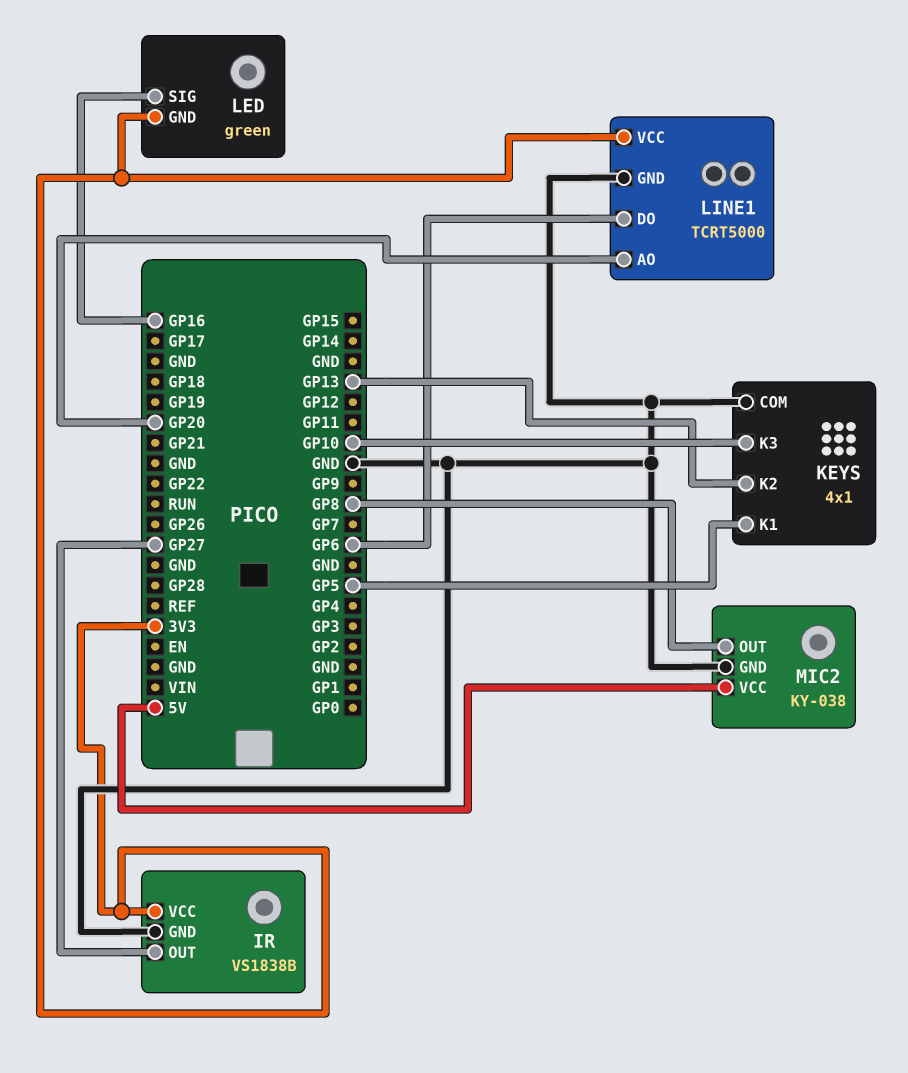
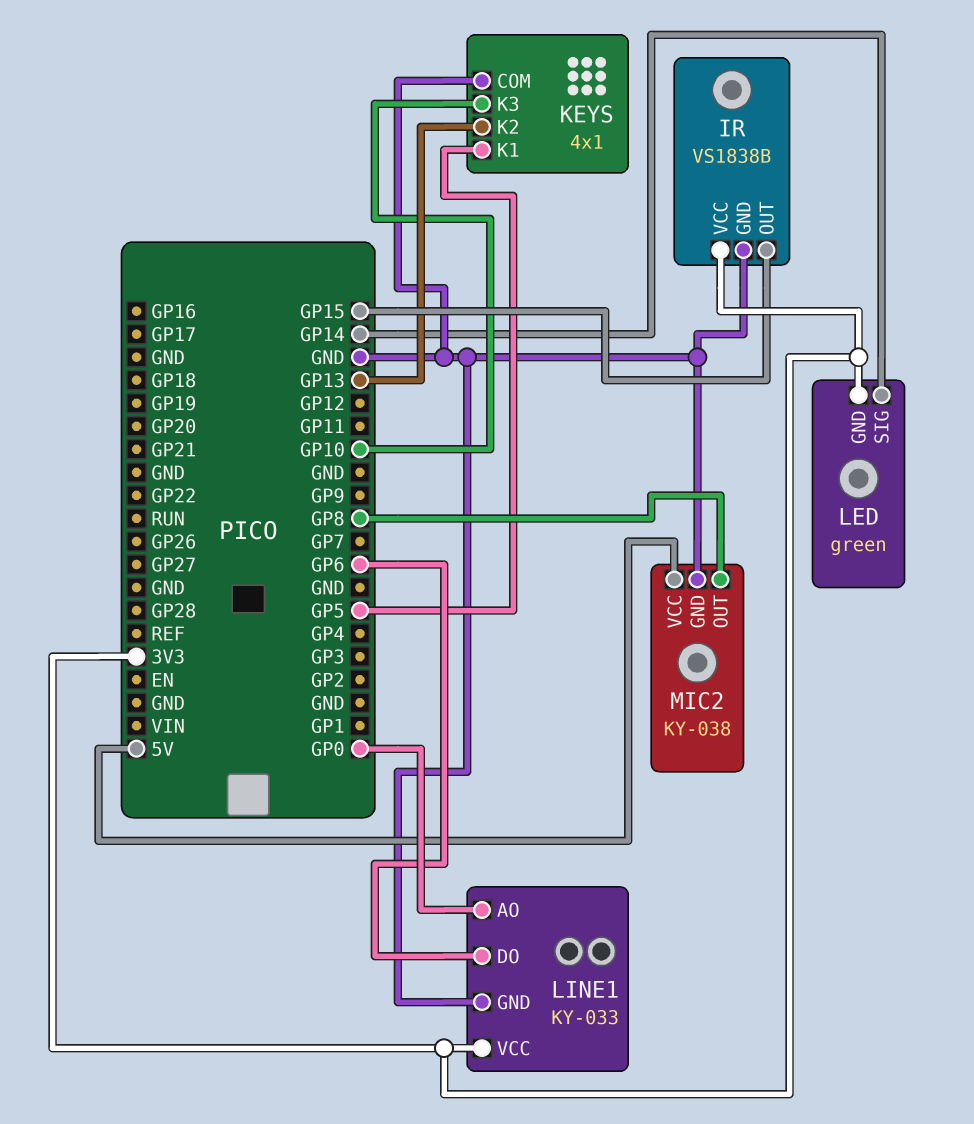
IR pin OUT: GP27 -> GP15
LED pin SIG: GP16 -> GP14
LINE1: TCRT5000 -> KY-033
LINE1 pin AO: GP20 -> GP0

